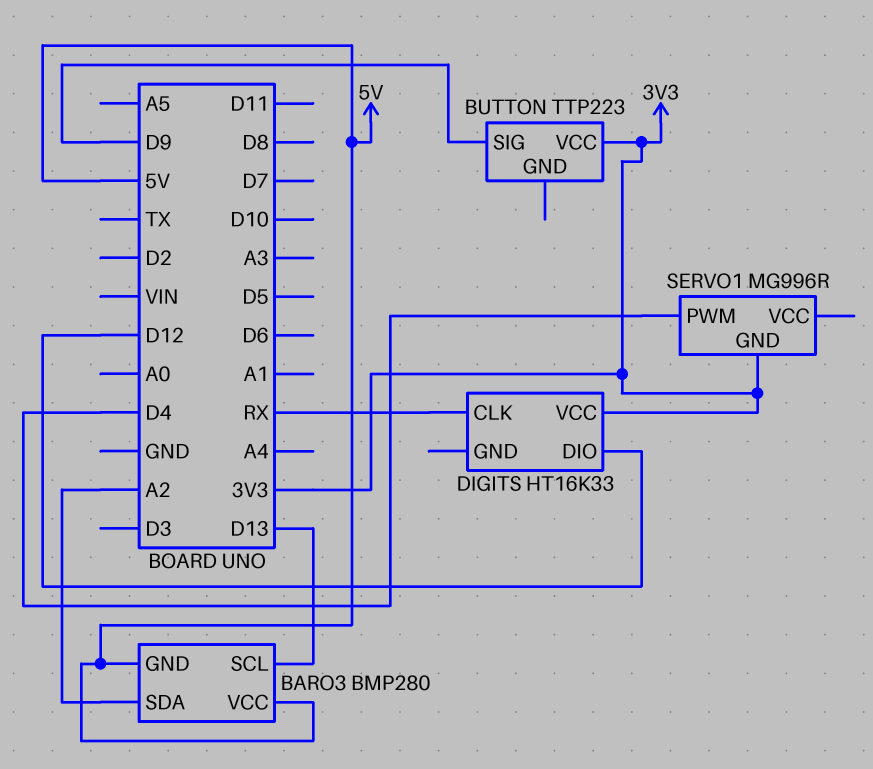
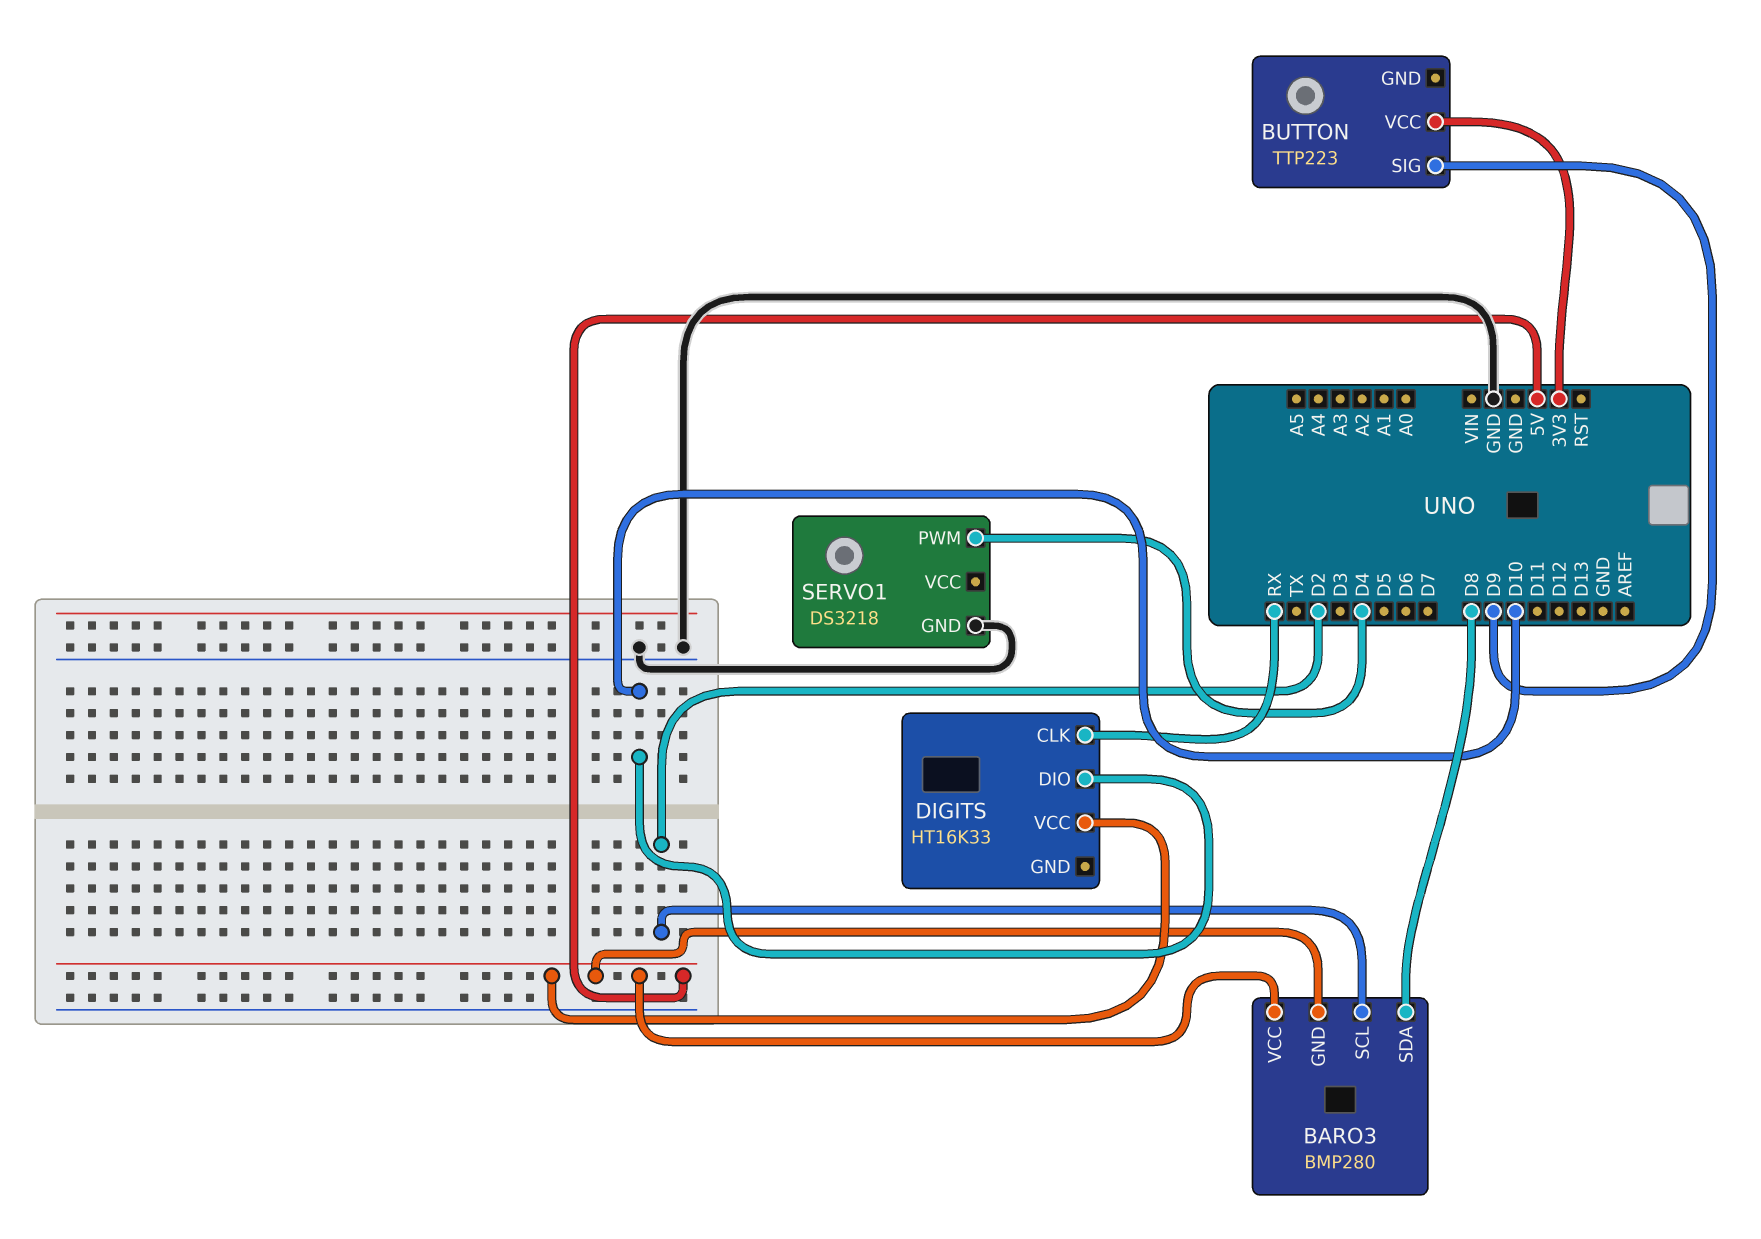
BARO3 pin SCL: D13 -> D2
BARO3 pin SDA: A2 -> D8
DIGITS pin DIO: D12 -> D10
DIGITS pin VCC: 3V3 -> 5V
SERVO1: MG996R -> DS3218
SERVO1 pin GND: 3V3 -> GND

